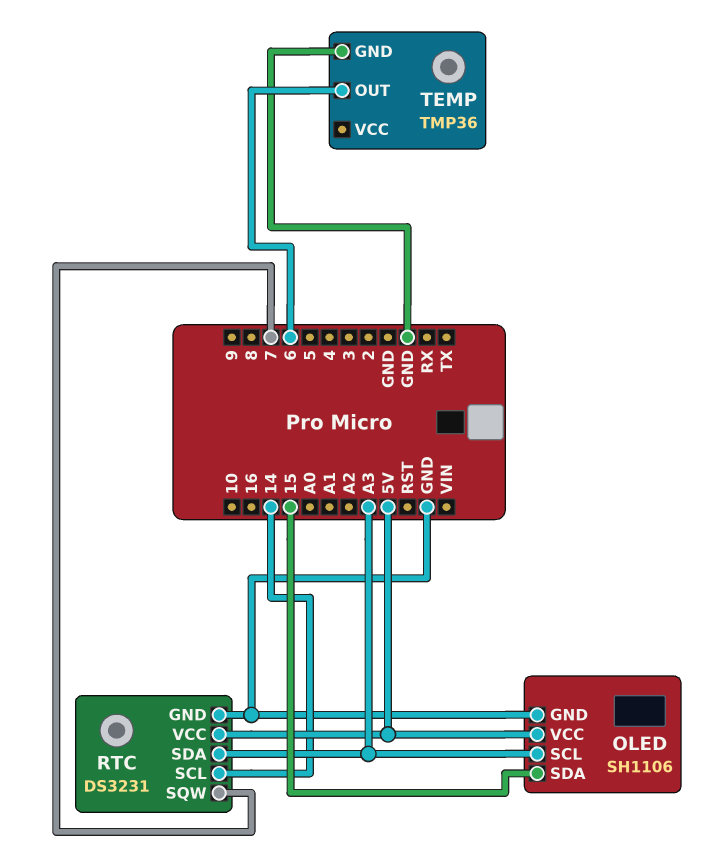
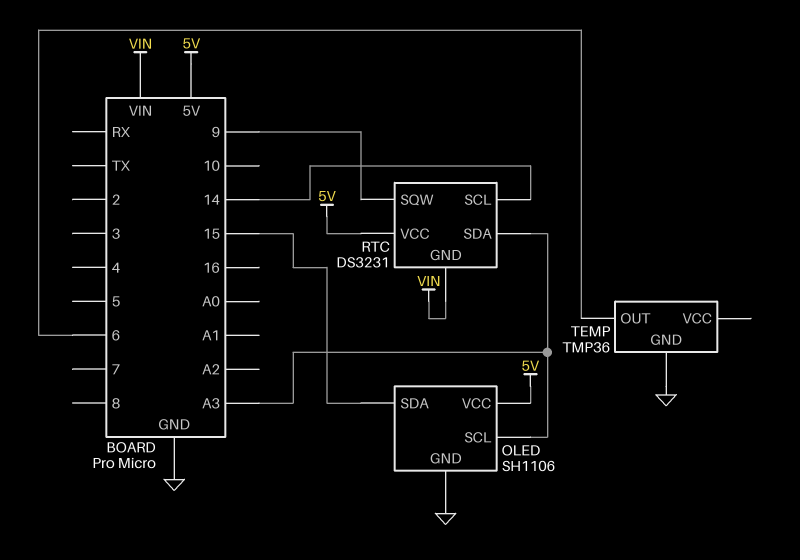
RTC pin GND: GND -> VIN
RTC pin SQW: 7 -> 9

